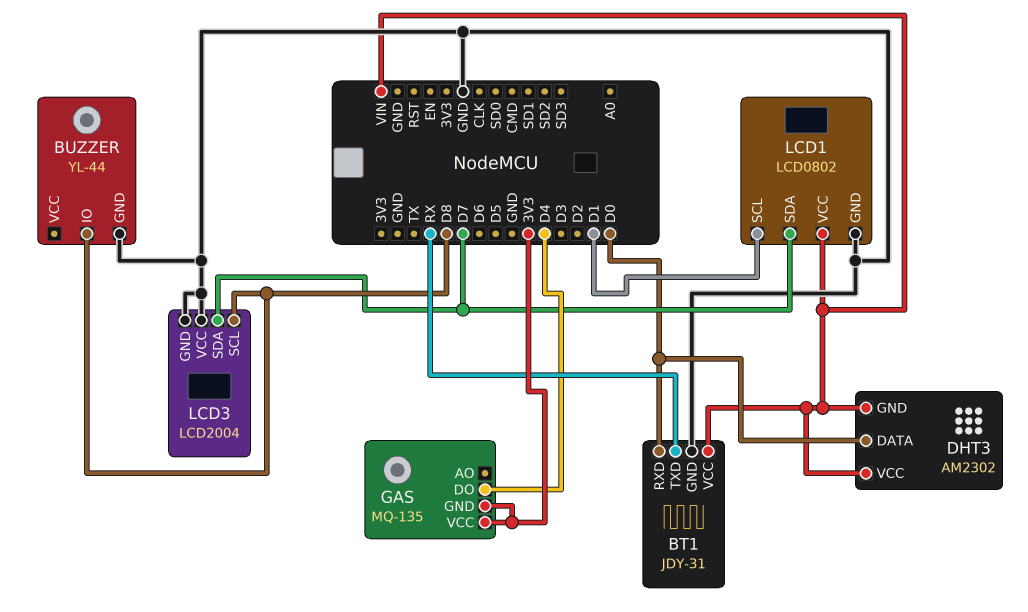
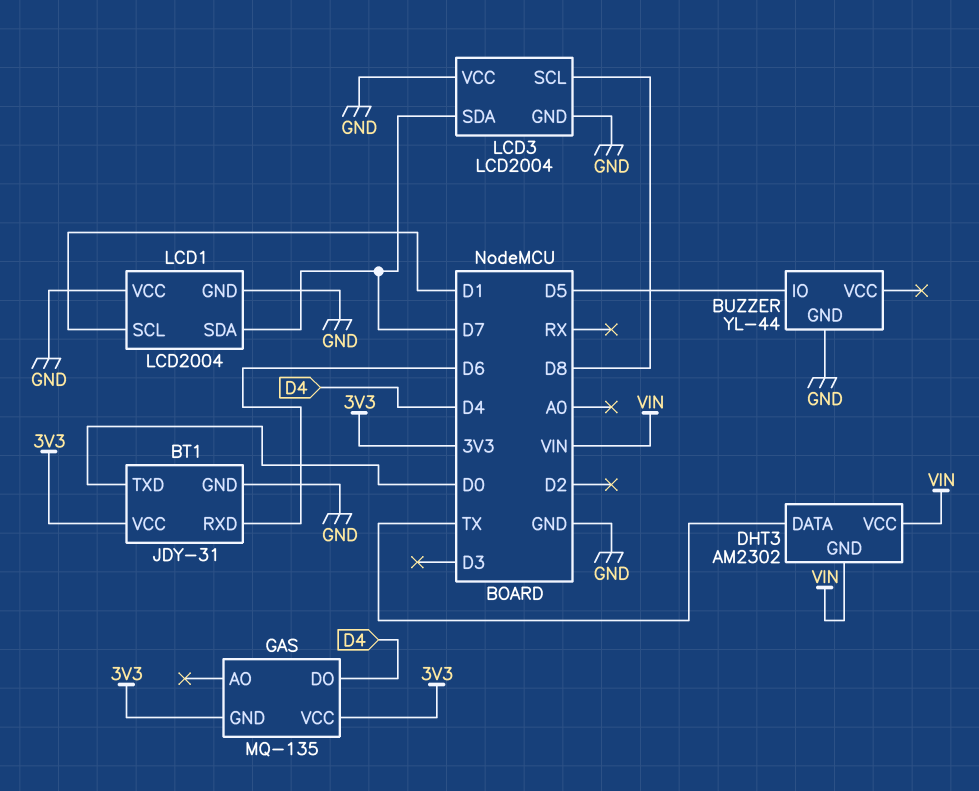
BT1 pin RXD: D0 -> D6
BT1 pin TXD: RX -> D0
BT1 pin VCC: VIN -> 3V3
BUZZER pin IO: D8 -> D5
DHT3 pin DATA: D0 -> TX
LCD1: LCD0802 -> LCD2004
LCD1 pin VCC: VIN -> GND

